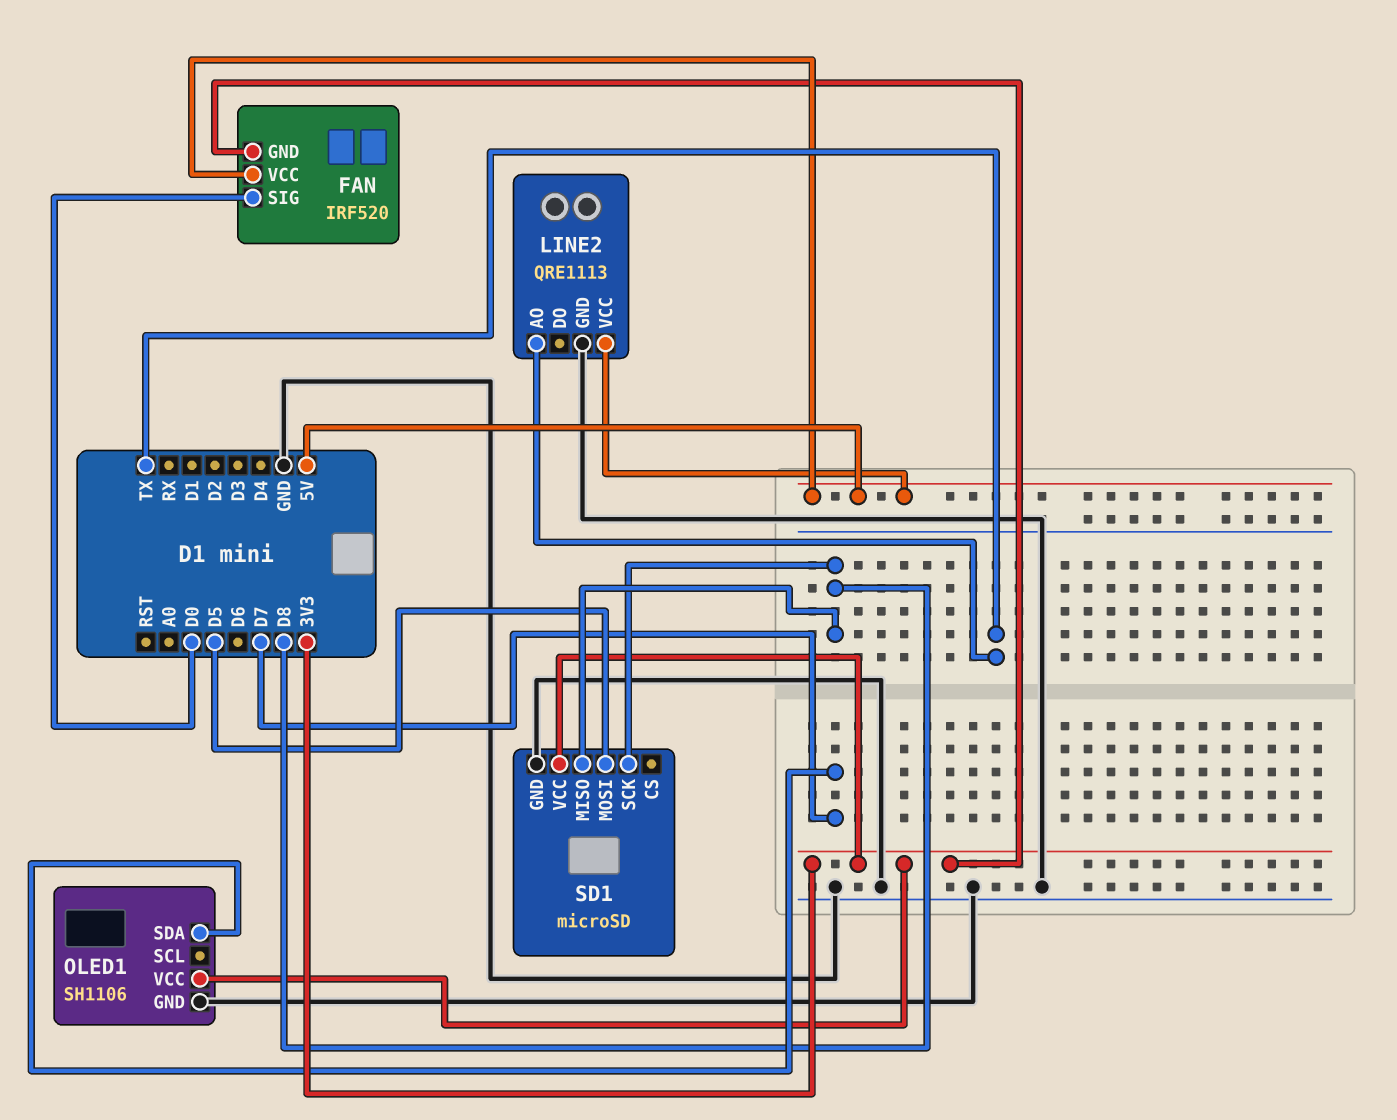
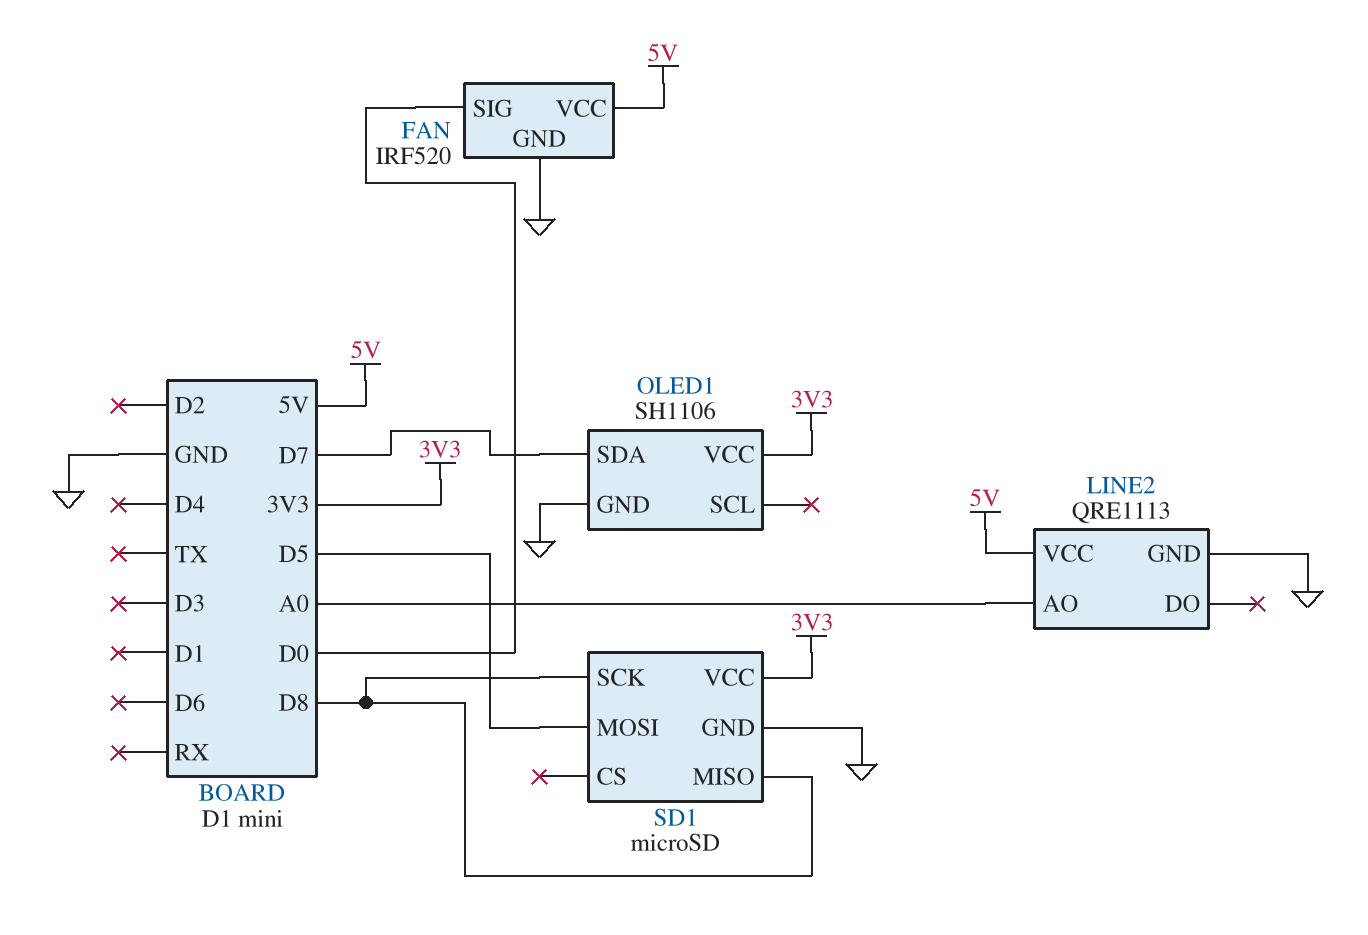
FAN pin GND: 3V3 -> GND
LINE2 pin AO: TX -> A0

